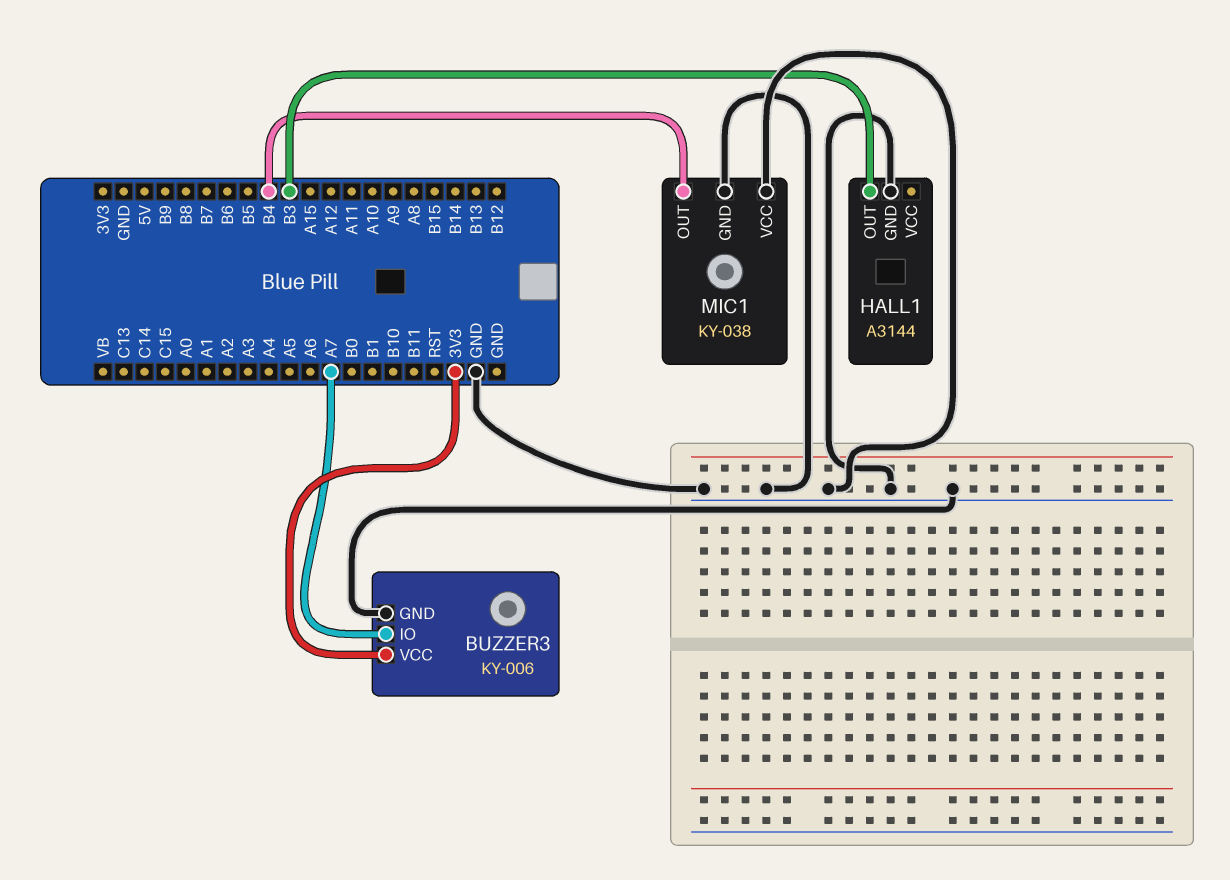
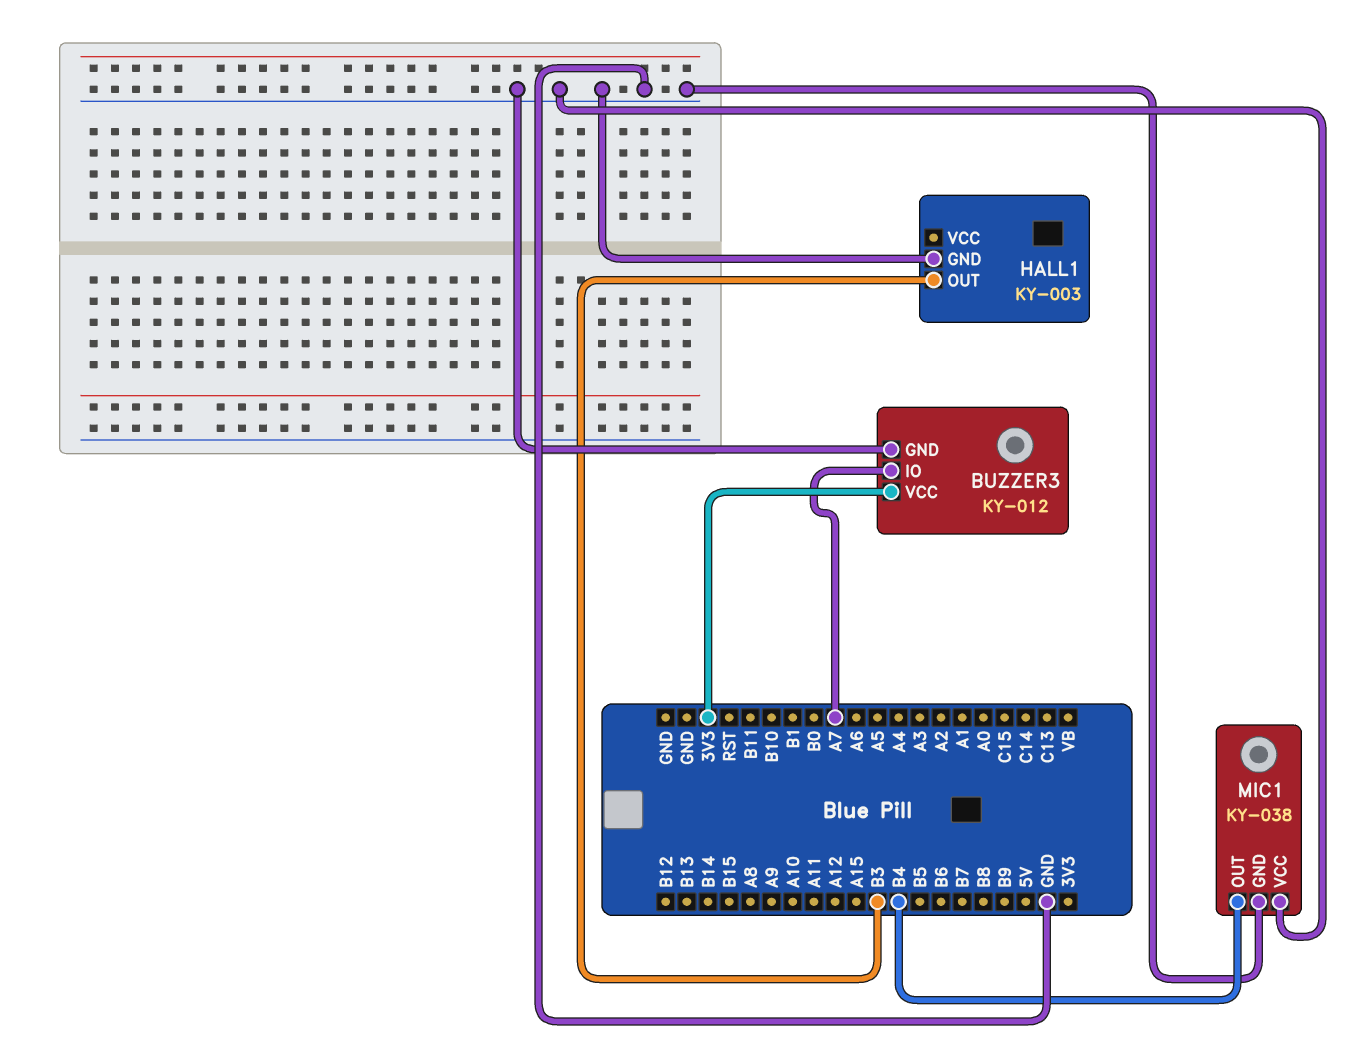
BUZZER3: KY-006 -> KY-012
HALL1: A3144 -> KY-003

